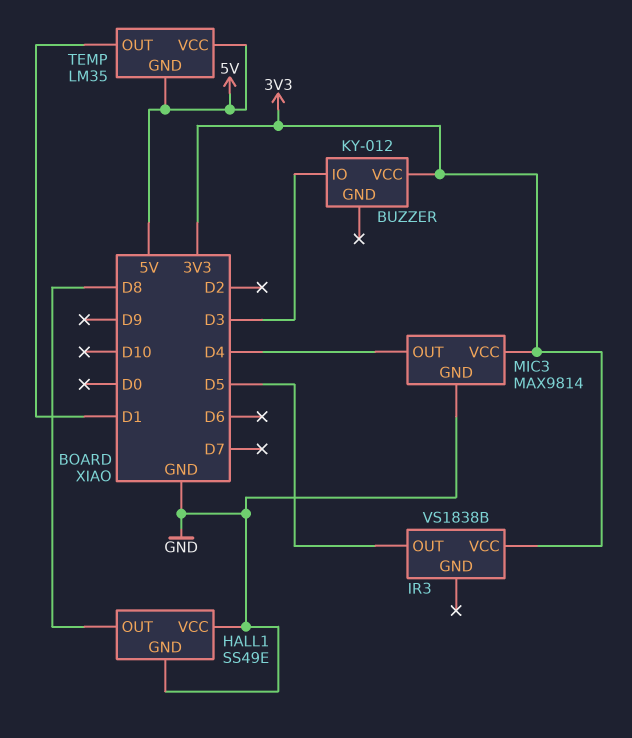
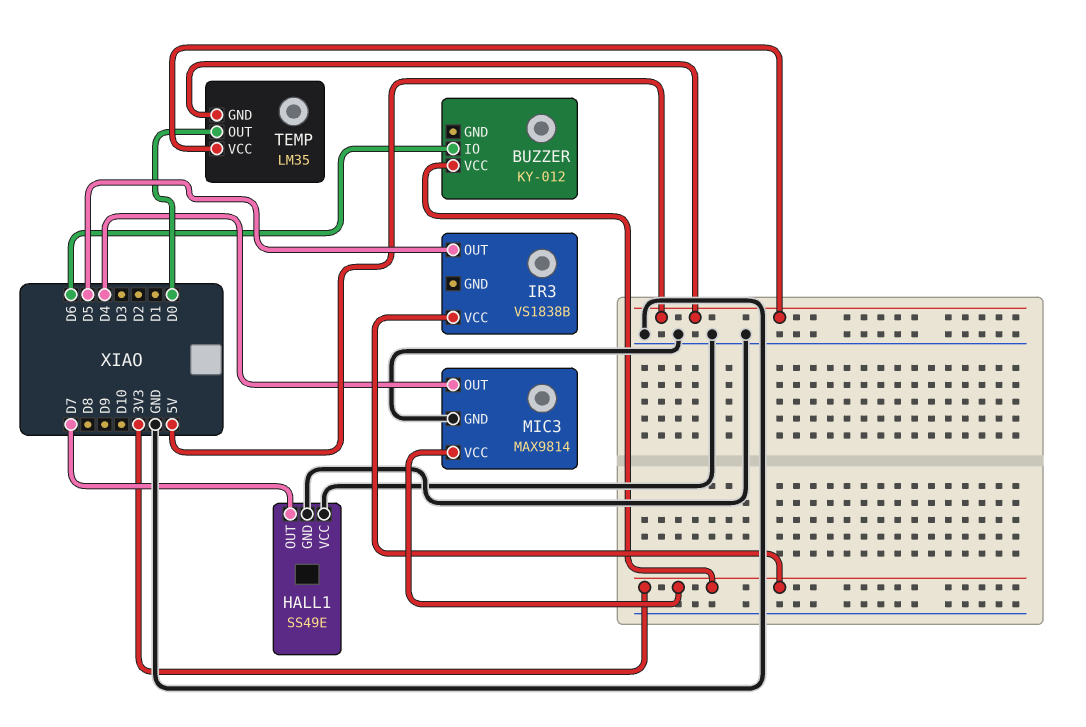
BUZZER pin IO: D3 -> D6
HALL1 pin OUT: D8 -> D7
TEMP pin OUT: D1 -> D0

